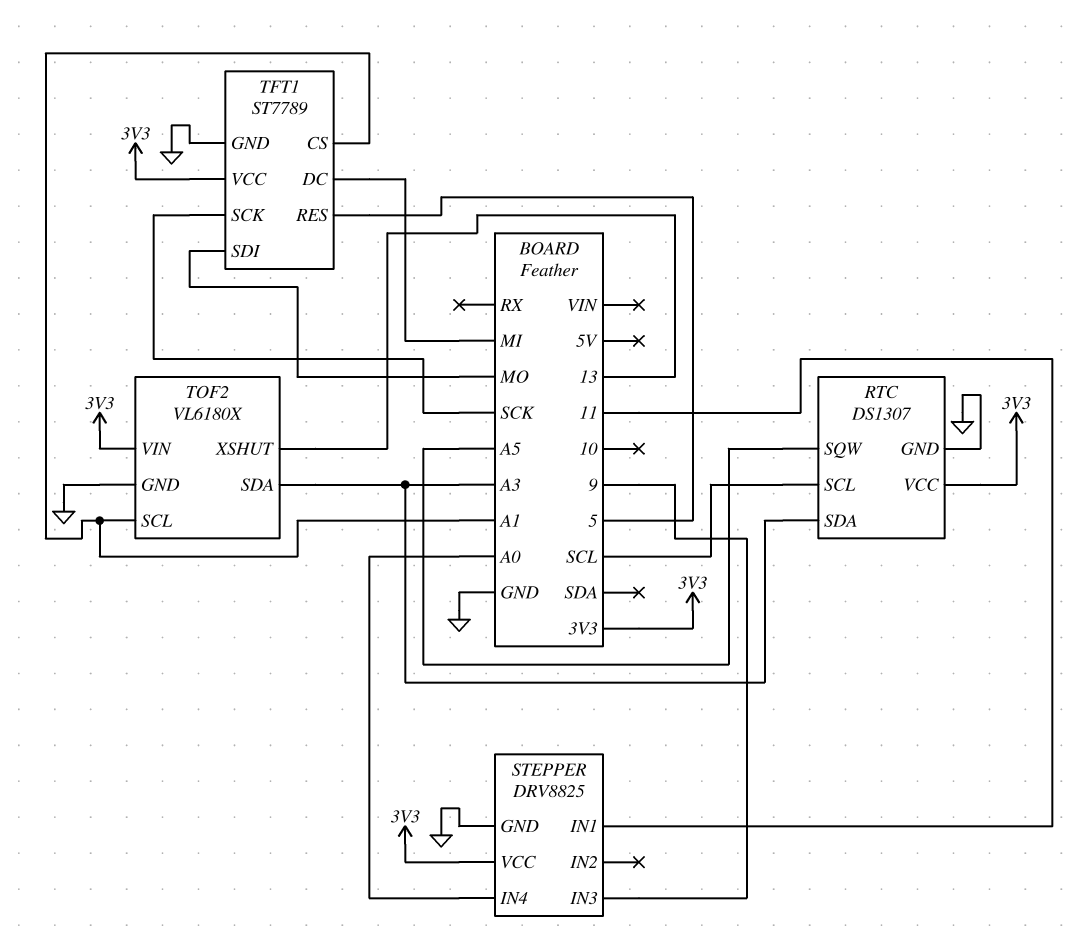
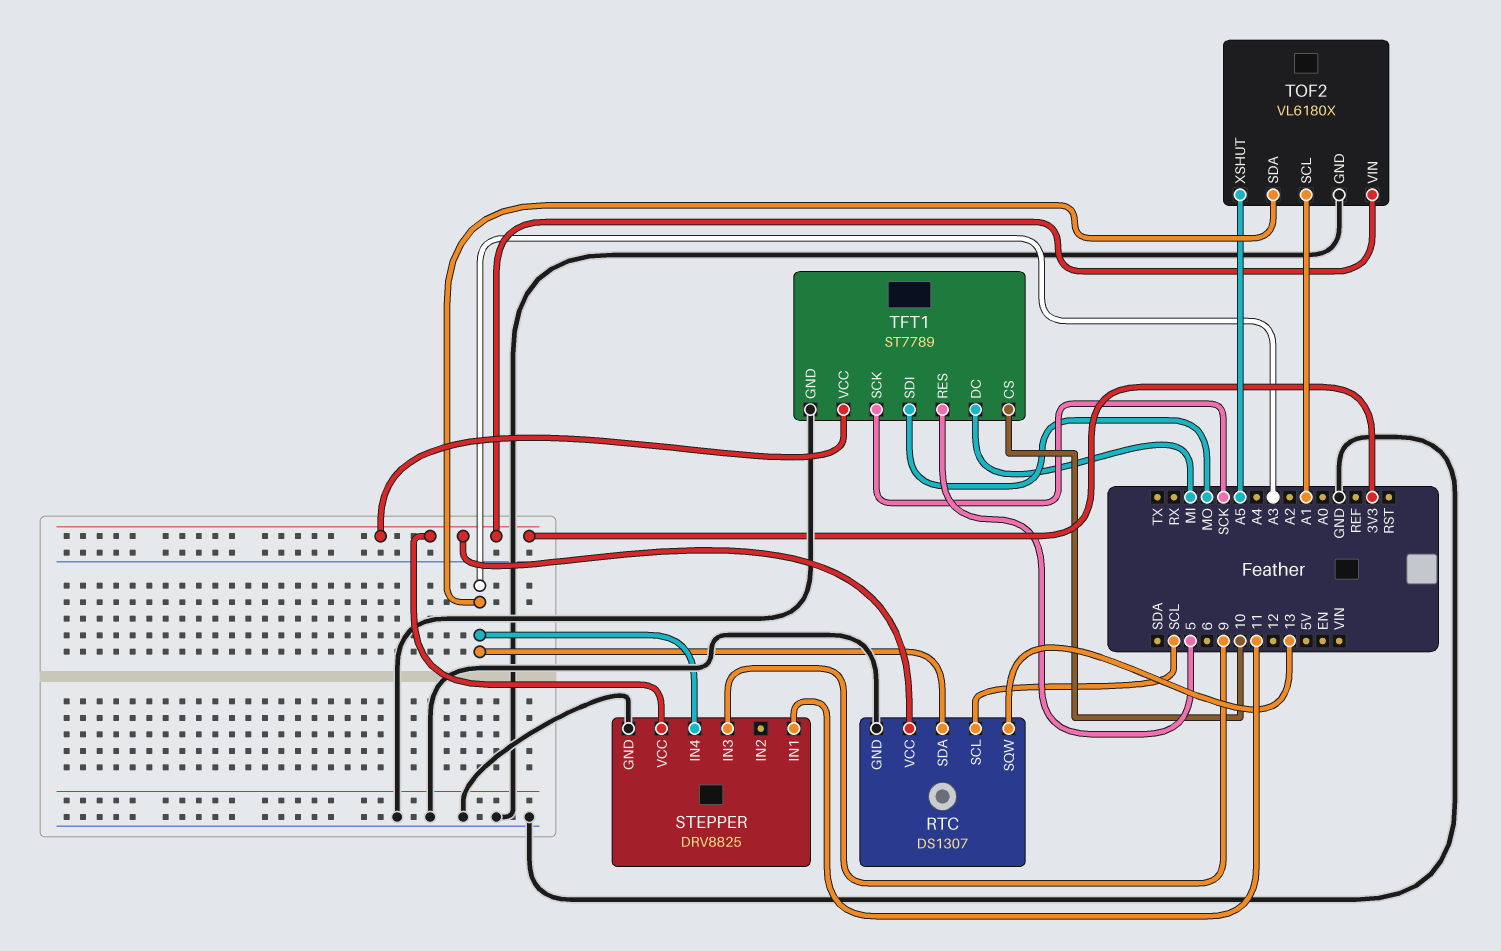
RTC pin SQW: A5 -> 13
STEPPER pin IN4: A0 -> A3
TFT1 pin CS: A1 -> 10
TOF2 pin XSHUT: 13 -> A5

